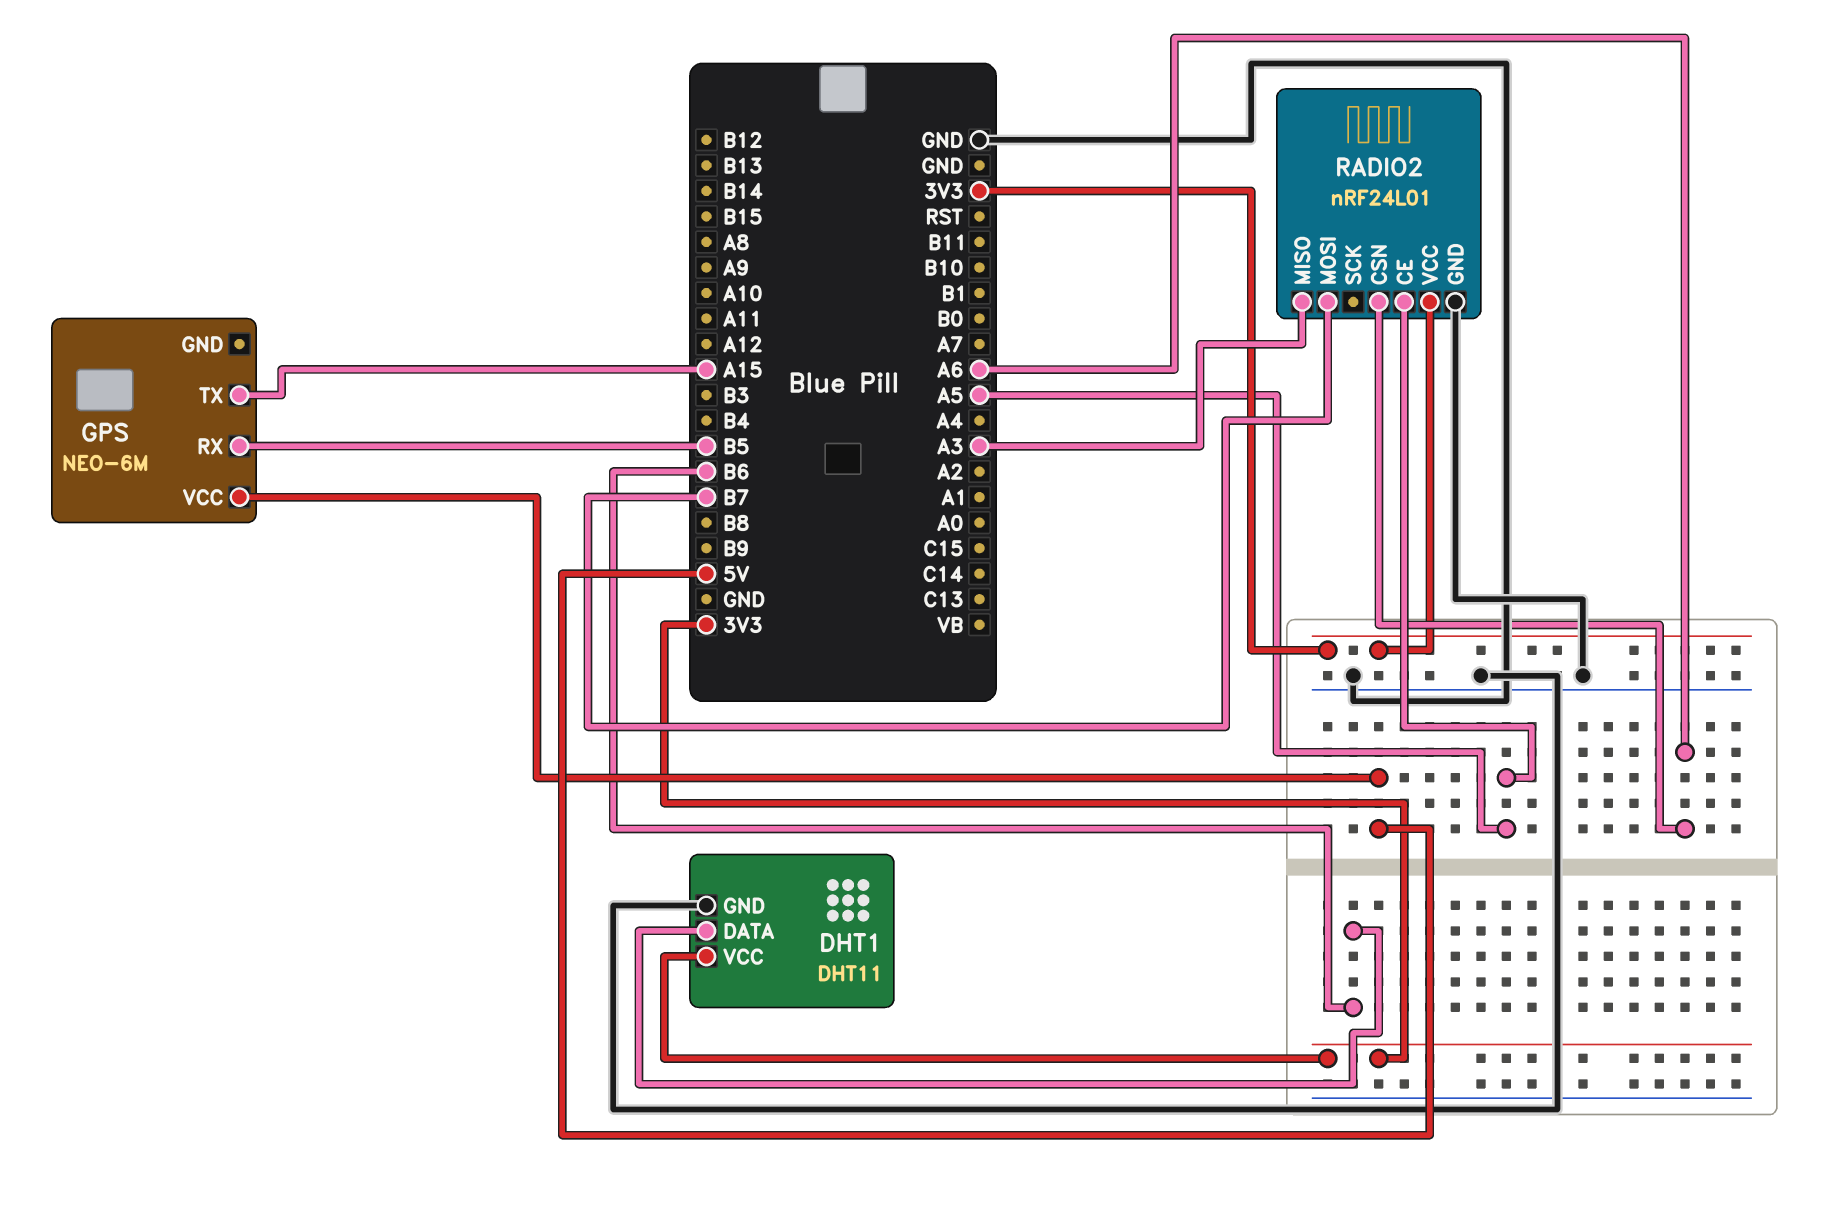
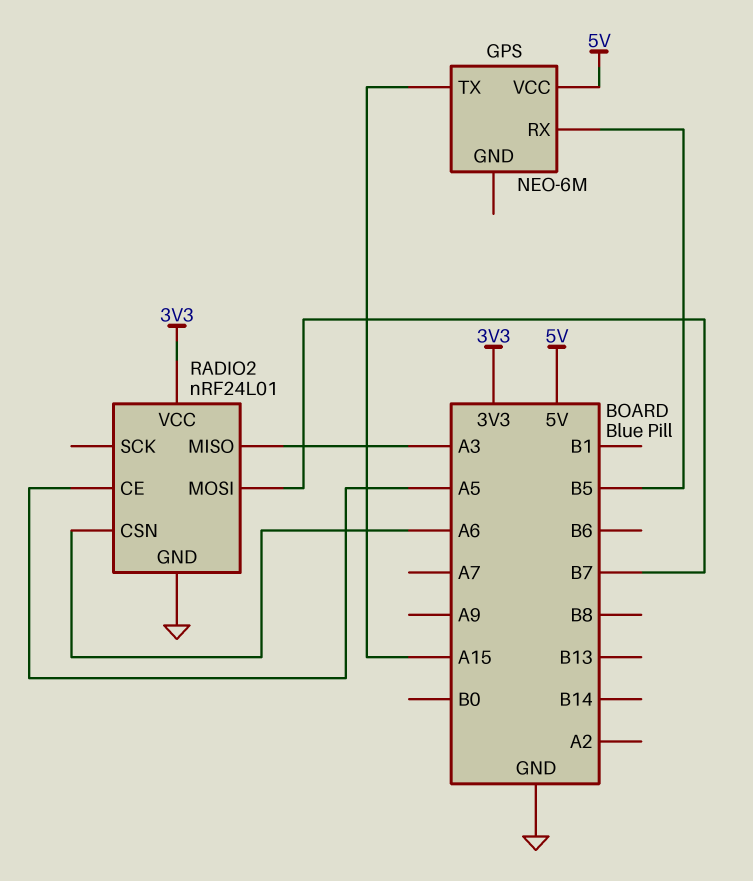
DHT1: DHT11 -> none
DHT1 pin DATA: B6 -> none
DHT1 pin GND: GND -> none
DHT1 pin VCC: 3V3 -> none

